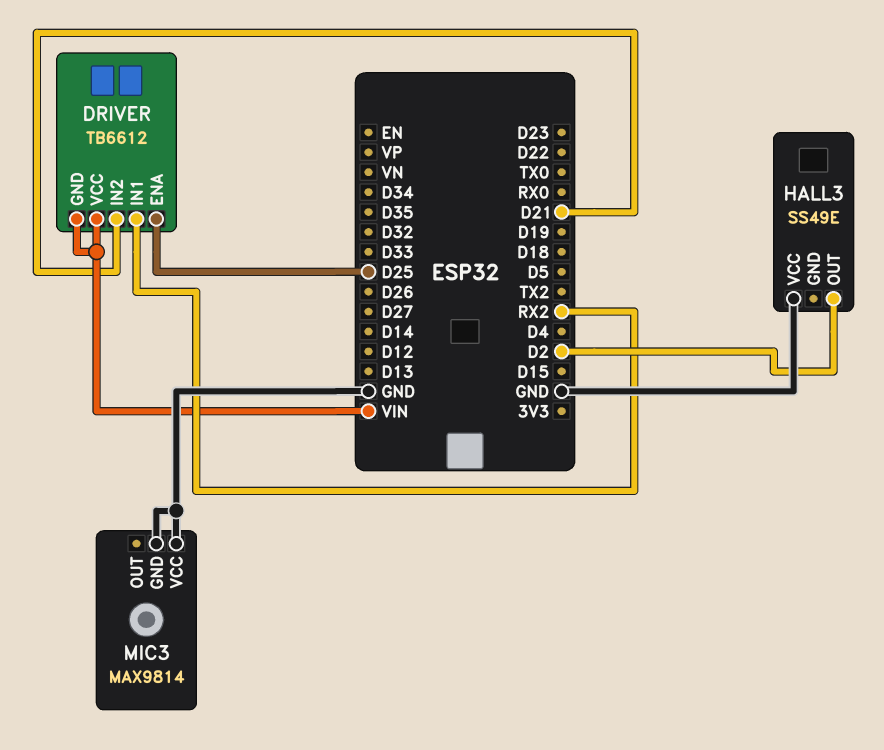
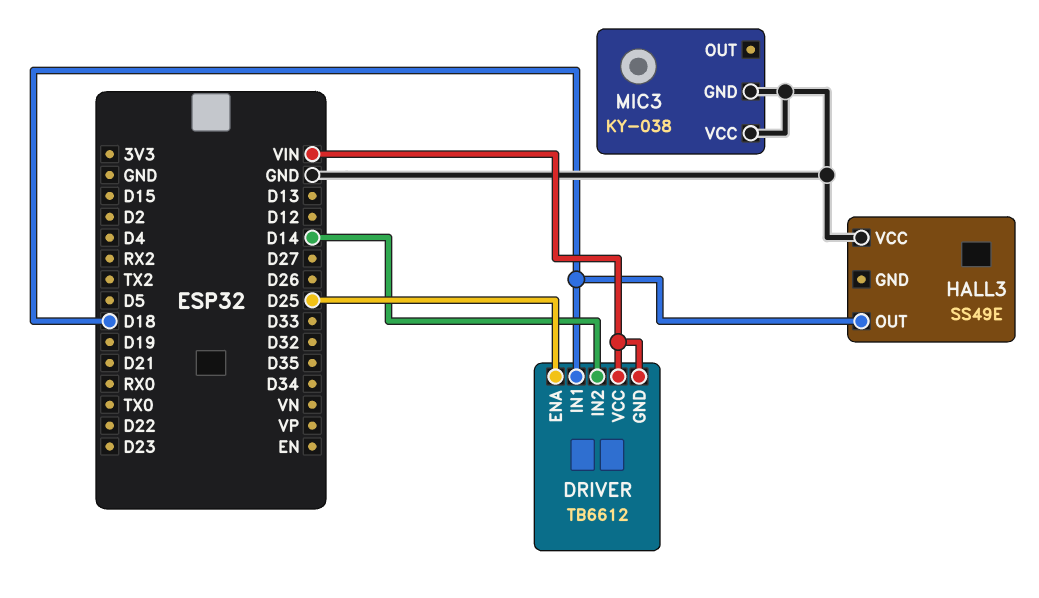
DRIVER pin IN1: RX2 -> D18
DRIVER pin IN2: D21 -> D14
HALL3 pin OUT: D2 -> D18
MIC3: MAX9814 -> KY-038

